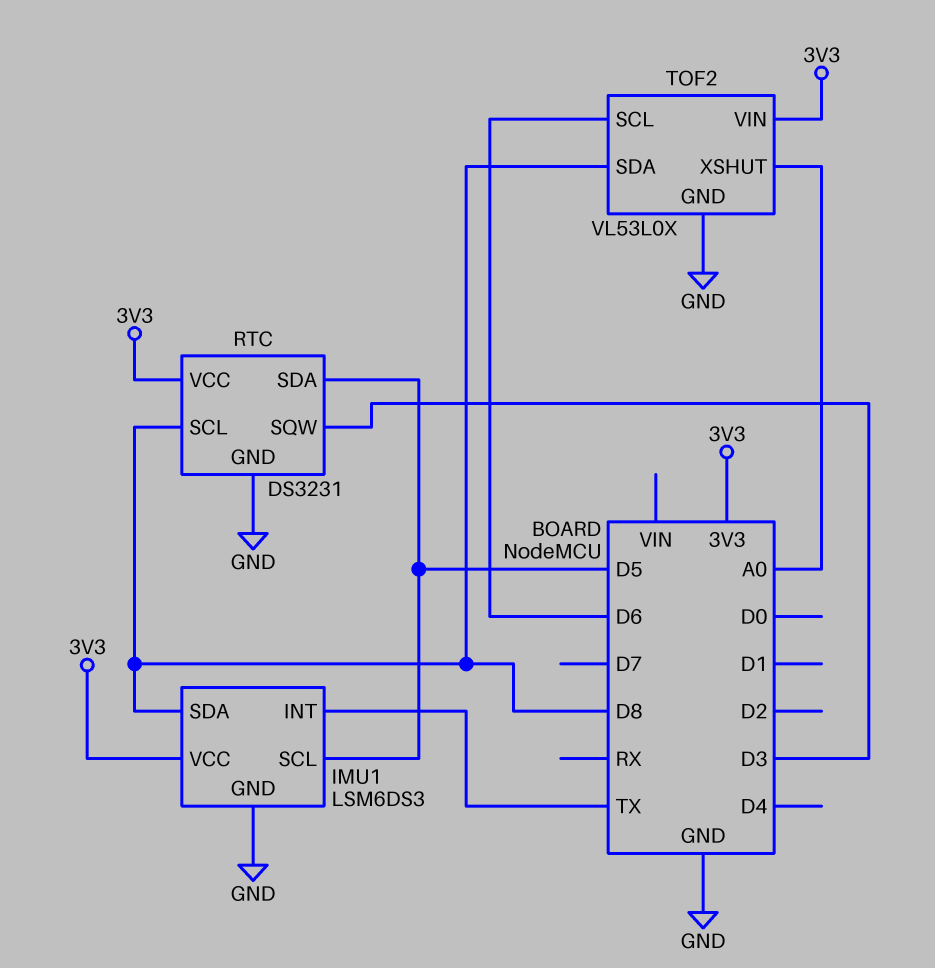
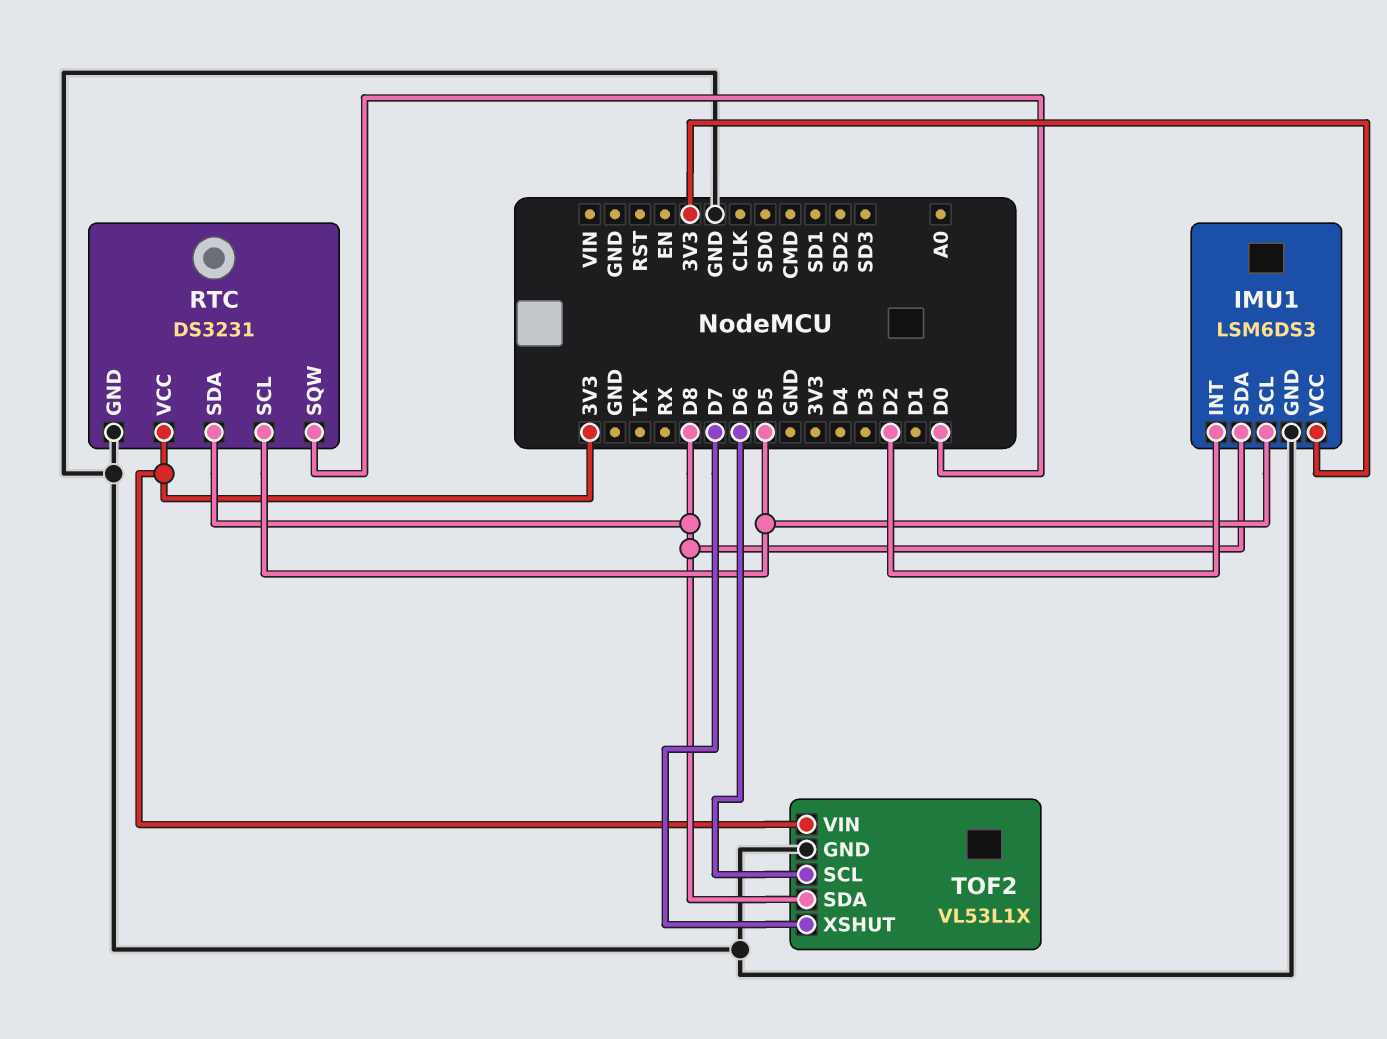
IMU1 pin INT: TX -> D2
RTC pin SCL: D8 -> D5
RTC pin SDA: D5 -> D8
RTC pin SQW: D3 -> D0
TOF2: VL53L0X -> VL53L1X
TOF2 pin XSHUT: A0 -> D7

